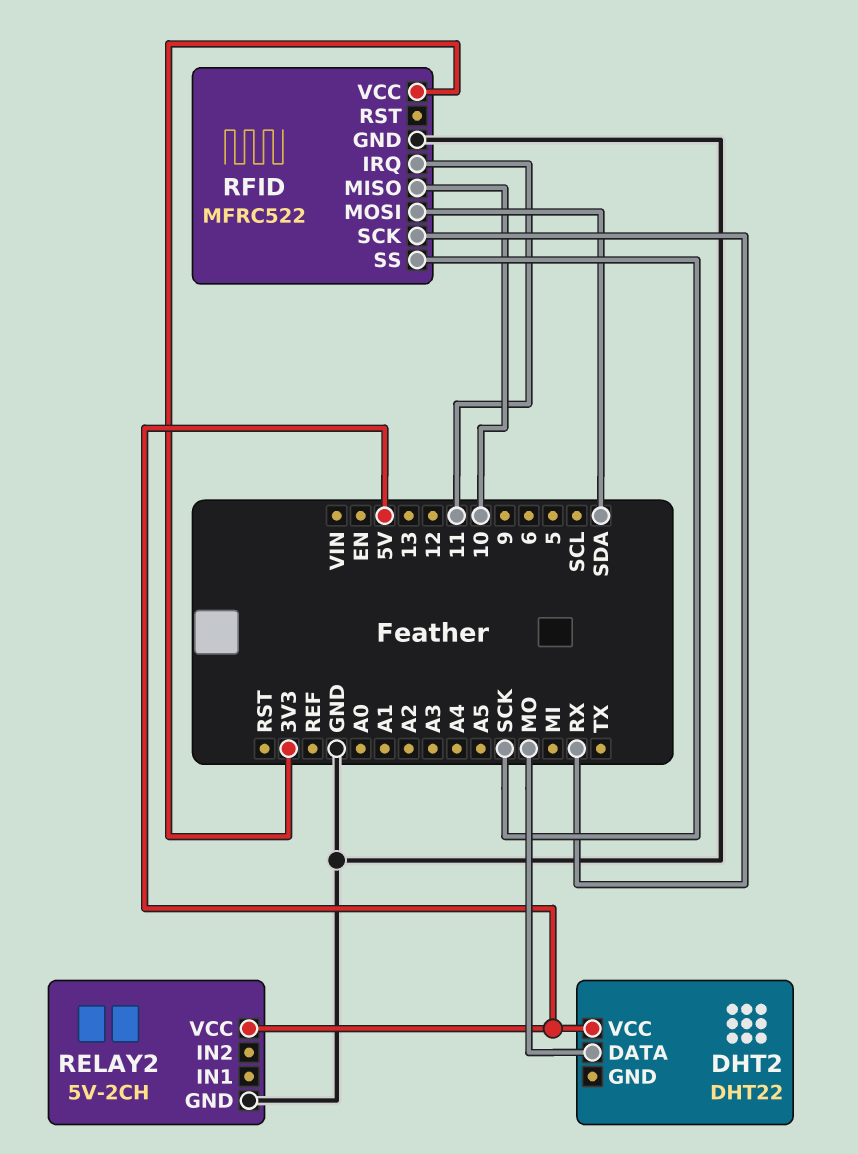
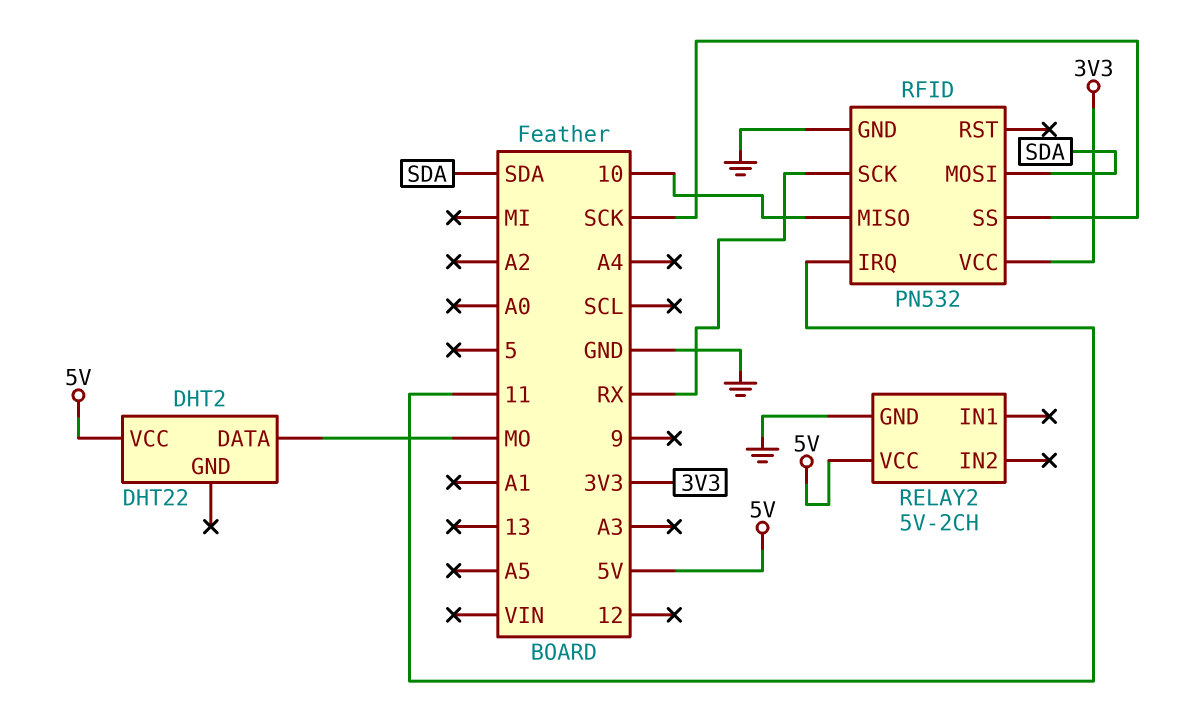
RFID: MFRC522 -> PN532

